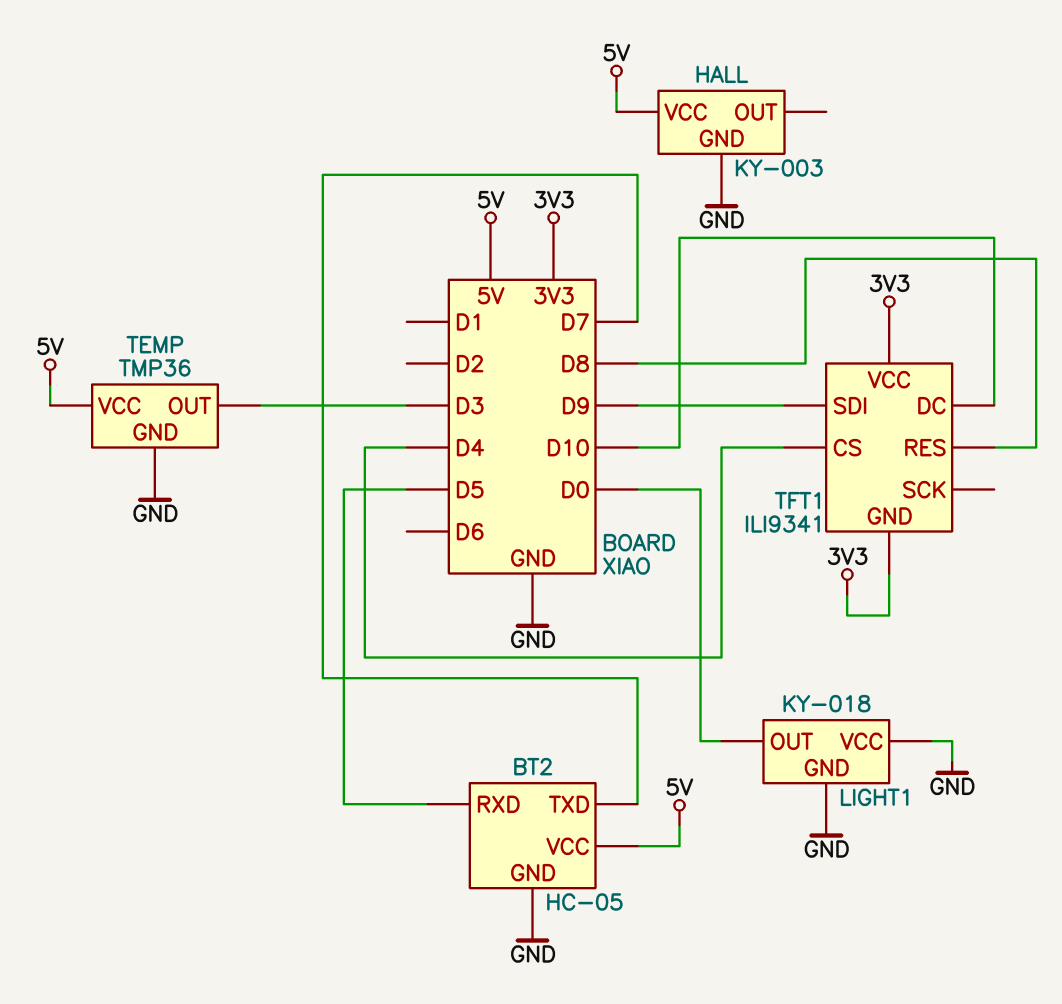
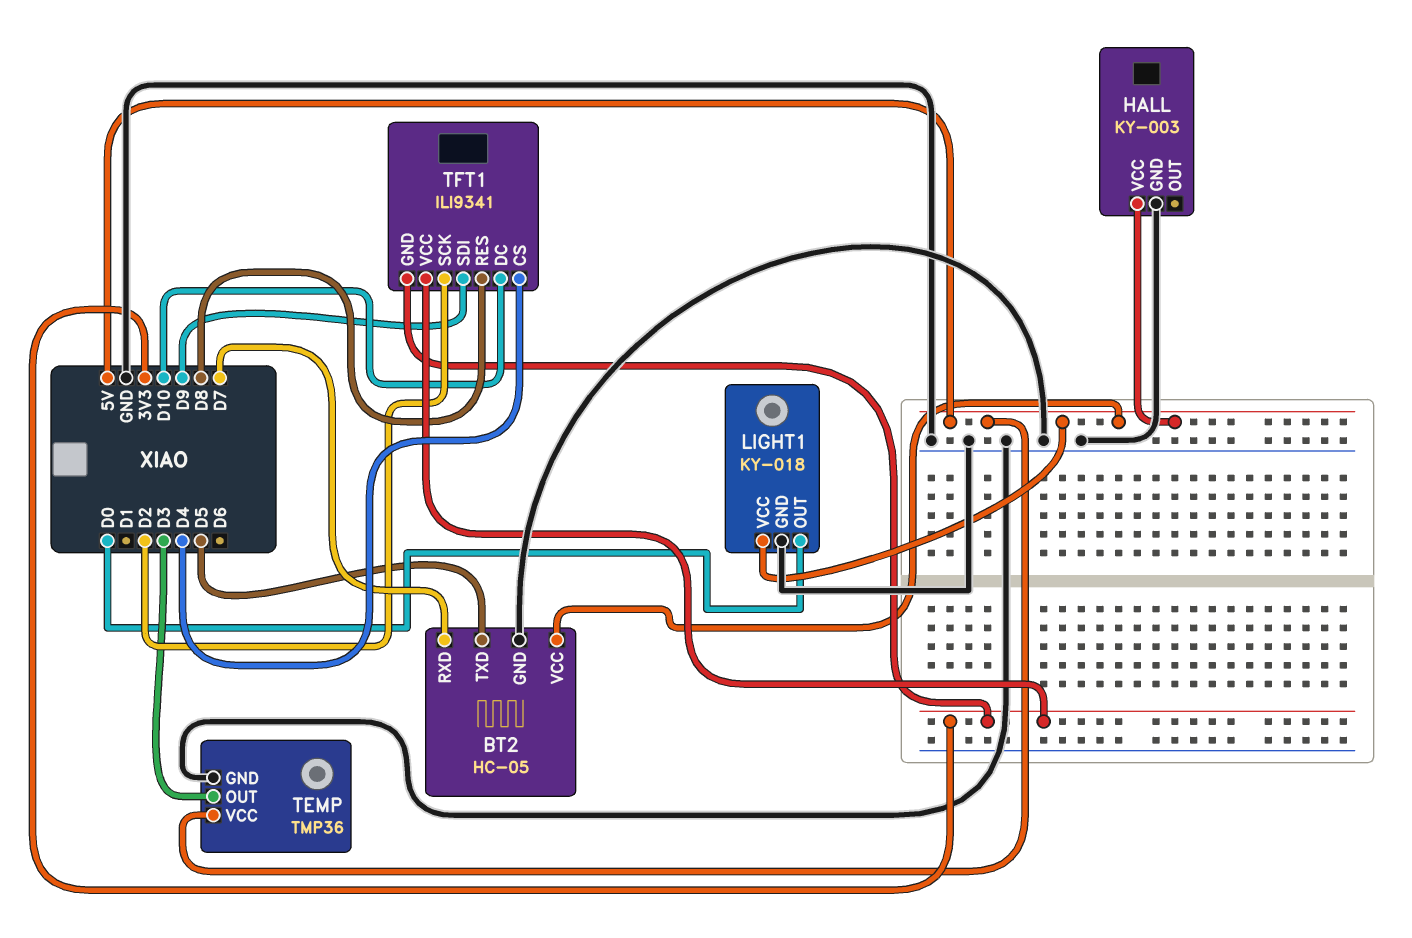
BT2 pin RXD: D5 -> D7
BT2 pin TXD: D7 -> D5
LIGHT1 pin VCC: GND -> 5V
TFT1 pin SCK: none -> D2

